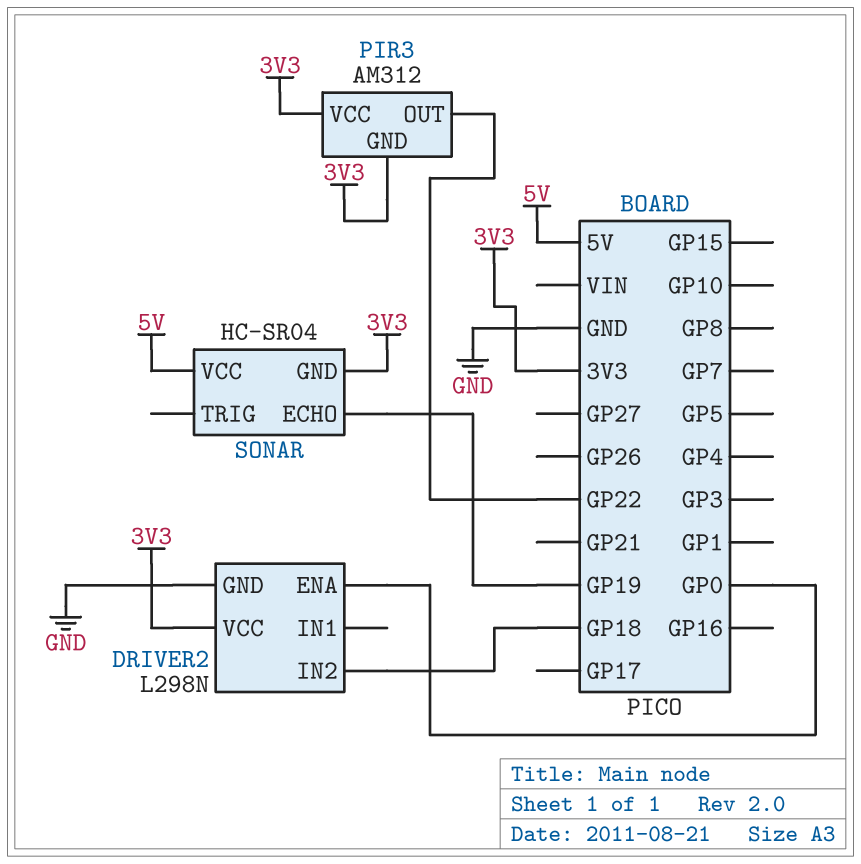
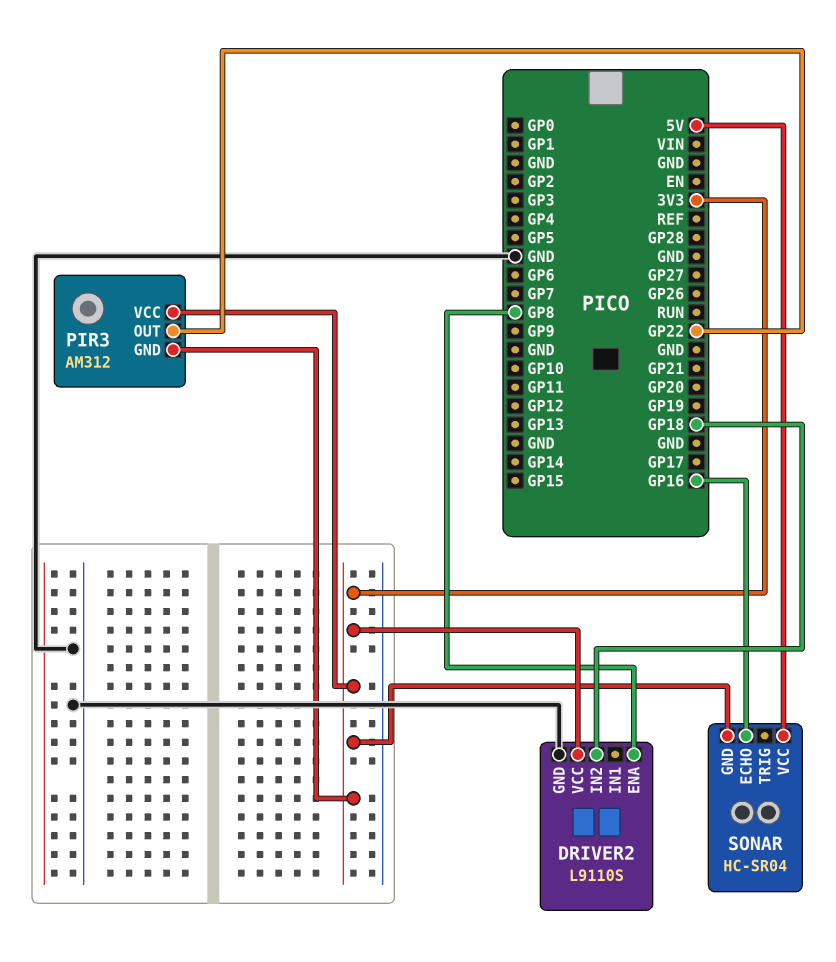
DRIVER2: L298N -> L9110S
DRIVER2 pin ENA: GP0 -> GP8
SONAR pin ECHO: GP19 -> GP16

